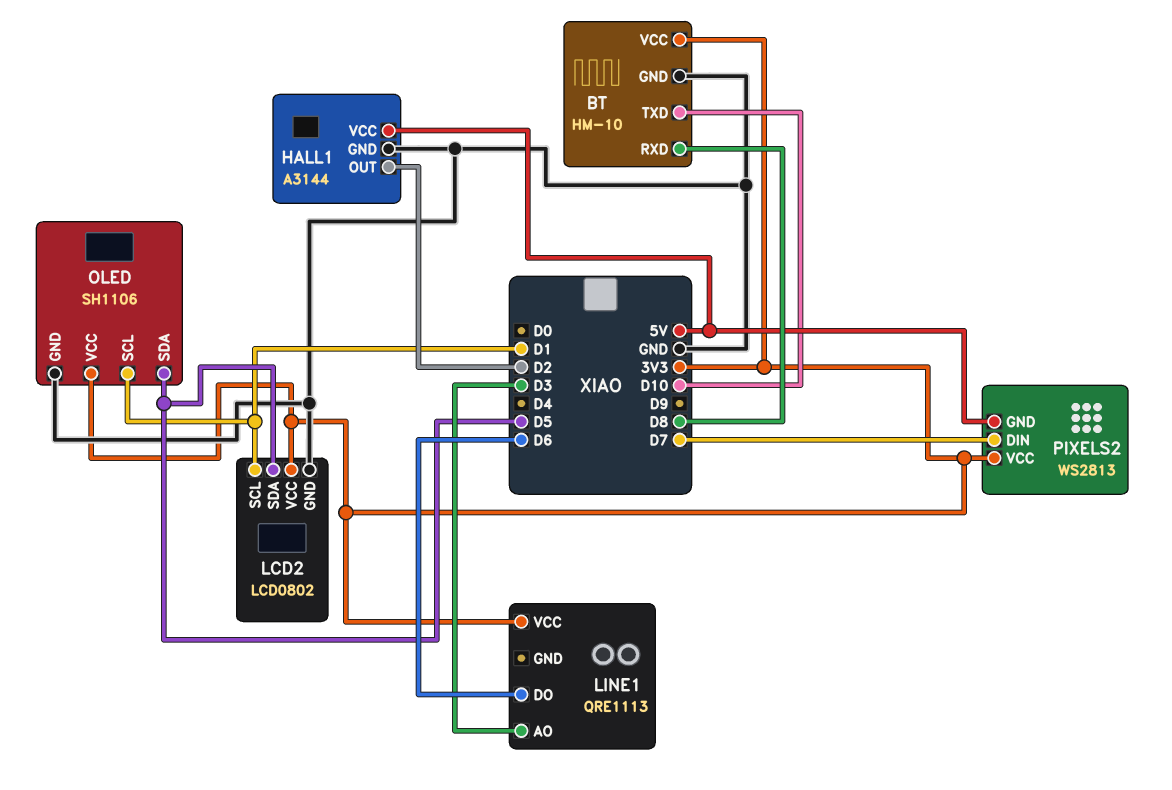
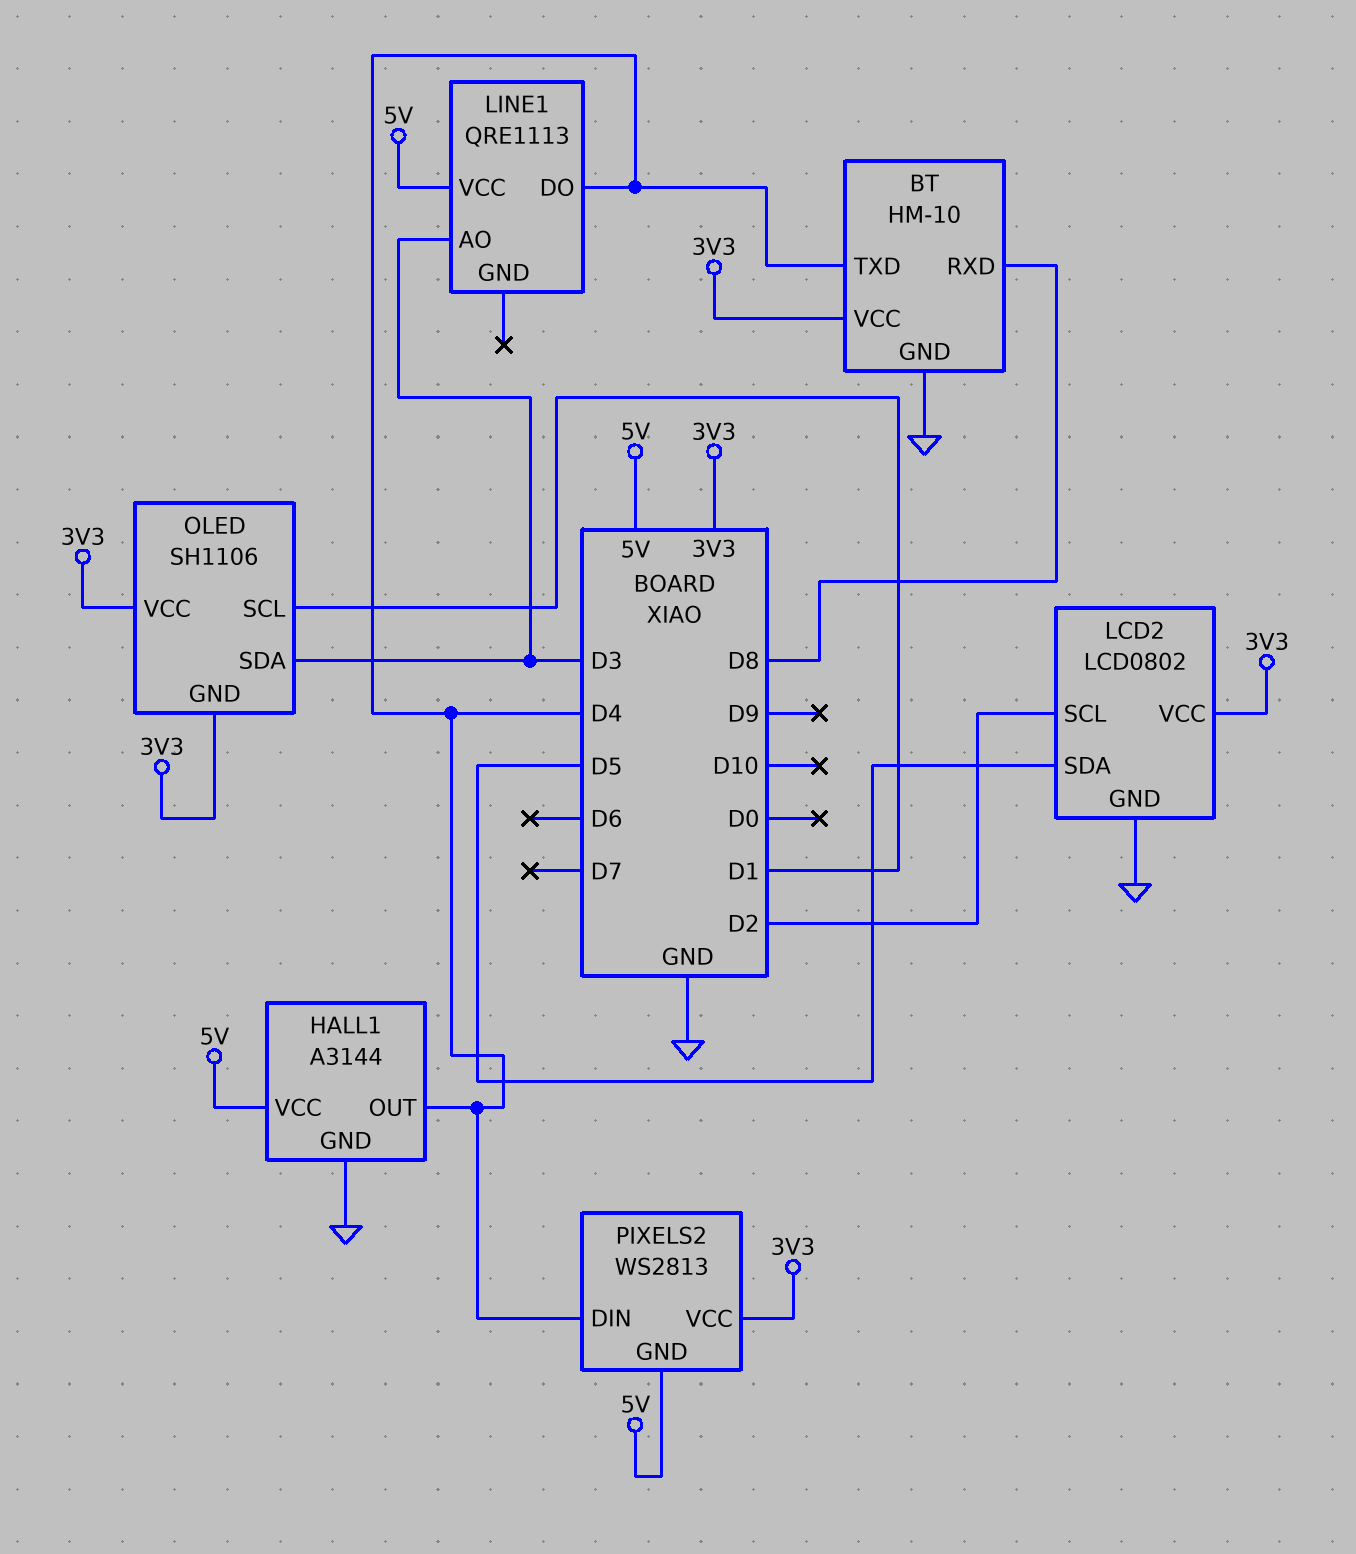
BT pin TXD: D10 -> D4
HALL1 pin OUT: D2 -> D4
LCD2 pin SCL: D1 -> D2
LINE1 pin DO: D6 -> D4
LINE1 pin VCC: 3V3 -> 5V
OLED pin GND: GND -> 3V3
OLED pin SDA: D5 -> D3
PIXELS2 pin DIN: D7 -> D4

